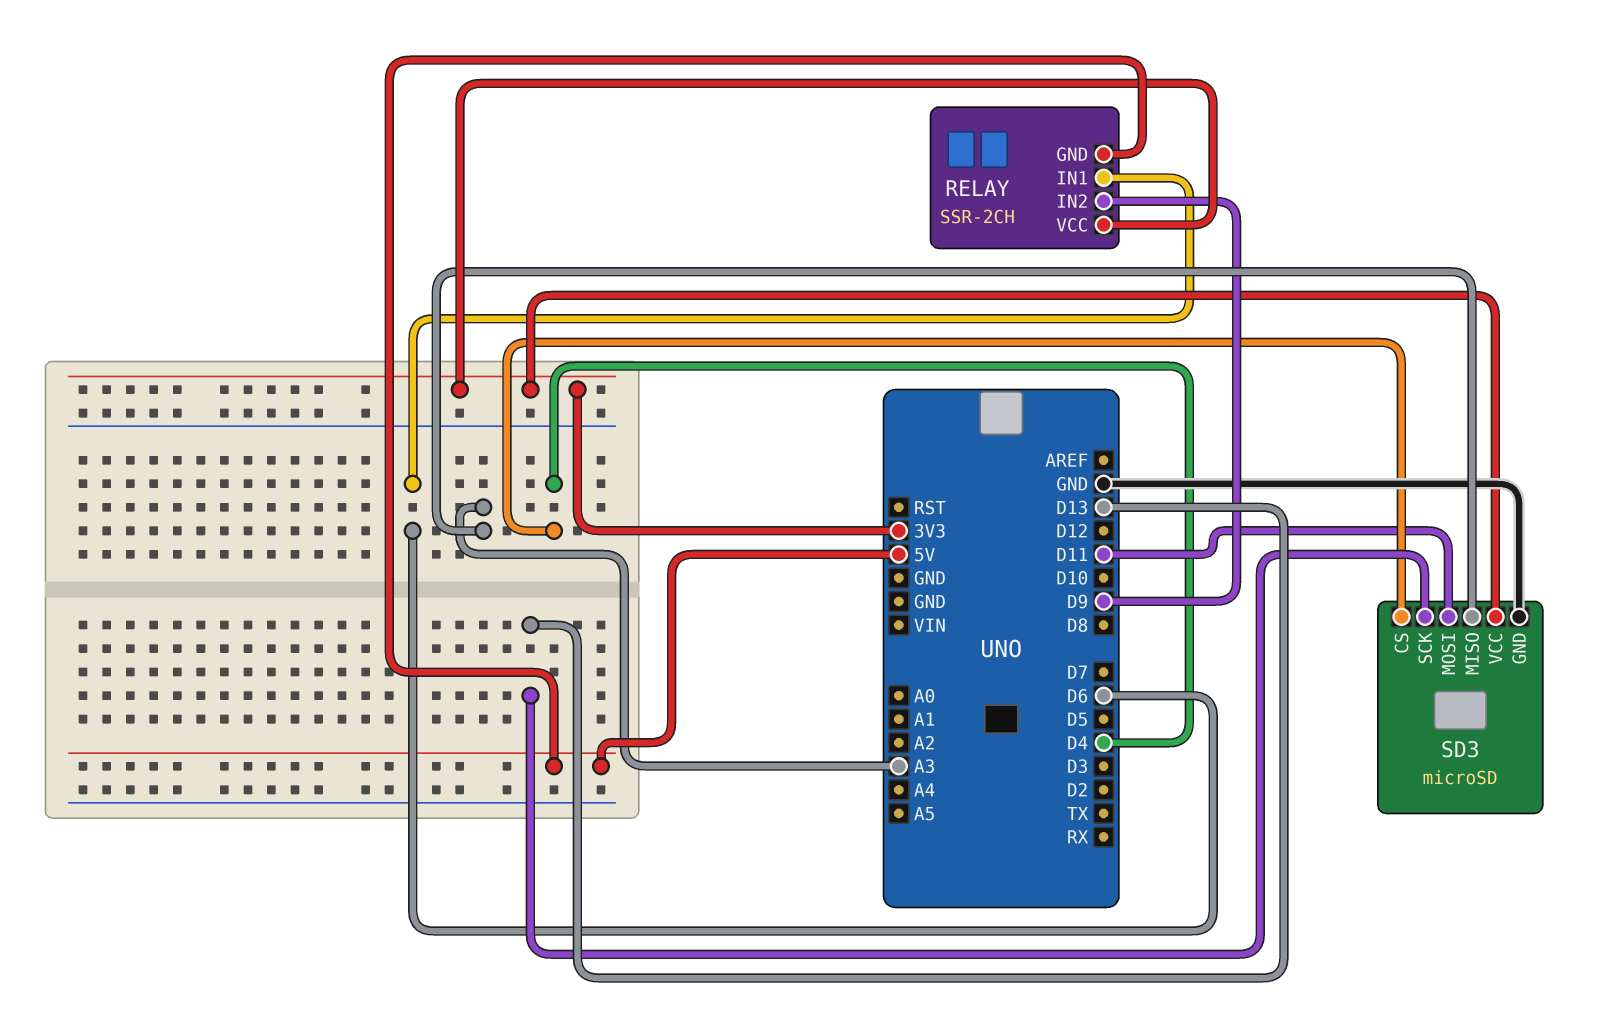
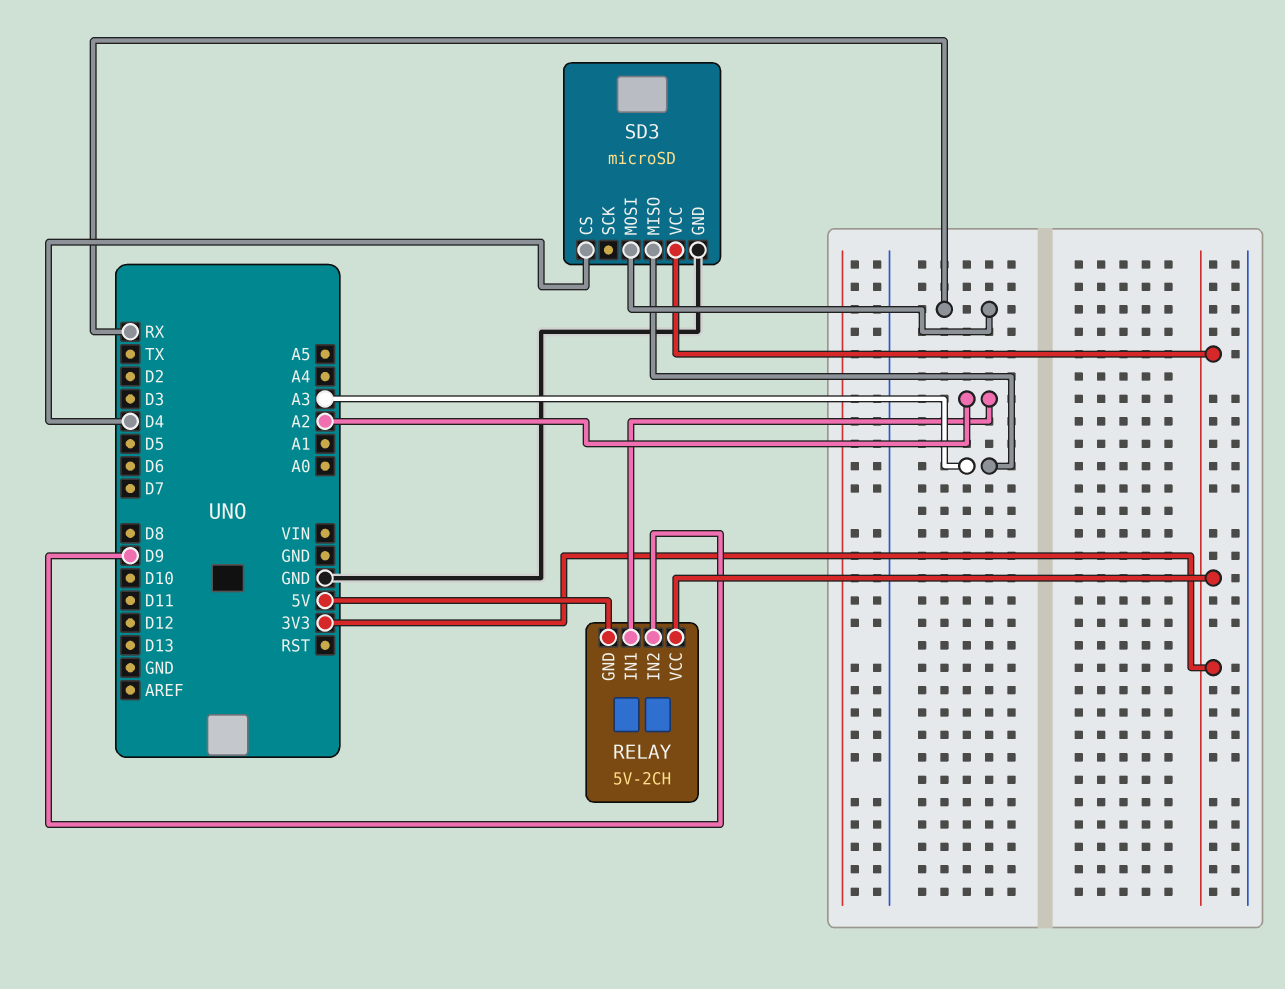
RELAY: SSR-2CH -> 5V-2CH
RELAY pin IN1: D6 -> A2
SD3 pin MOSI: D11 -> RX
SD3 pin SCK: D13 -> none

